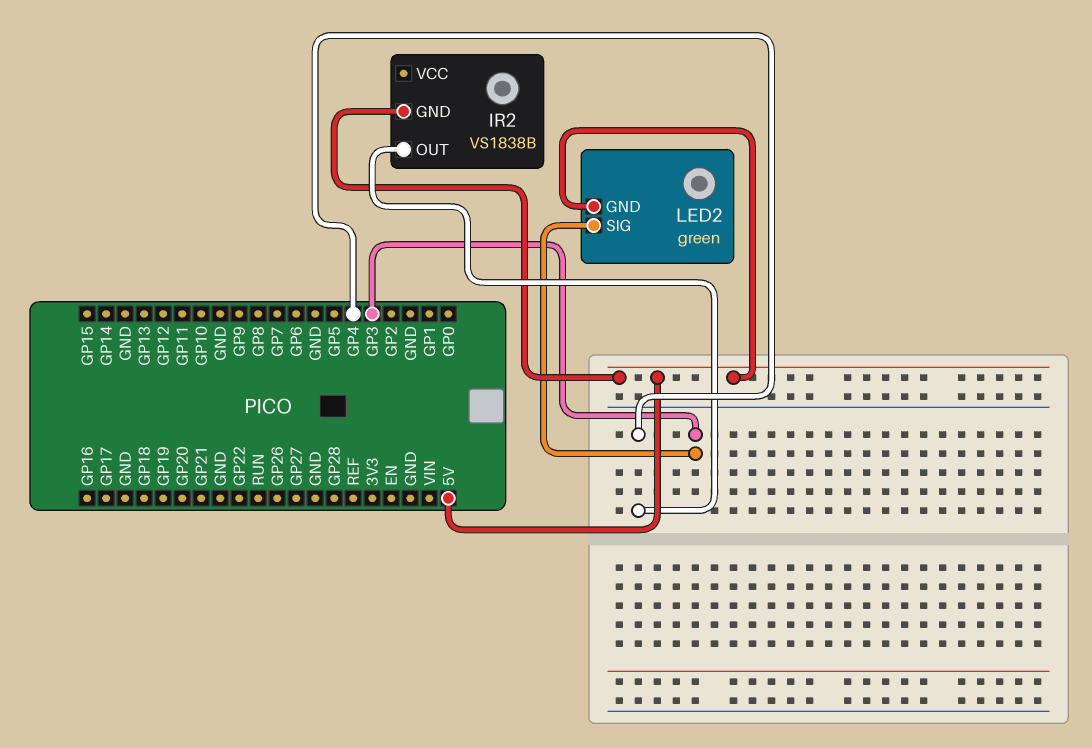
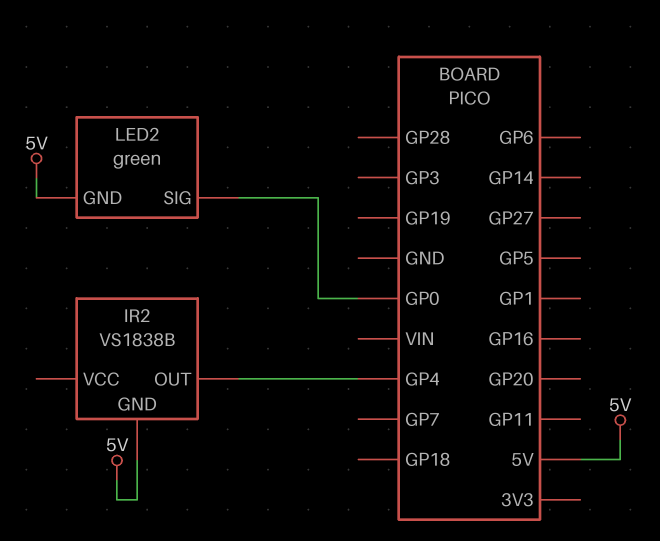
LED2 pin SIG: GP3 -> GP0

